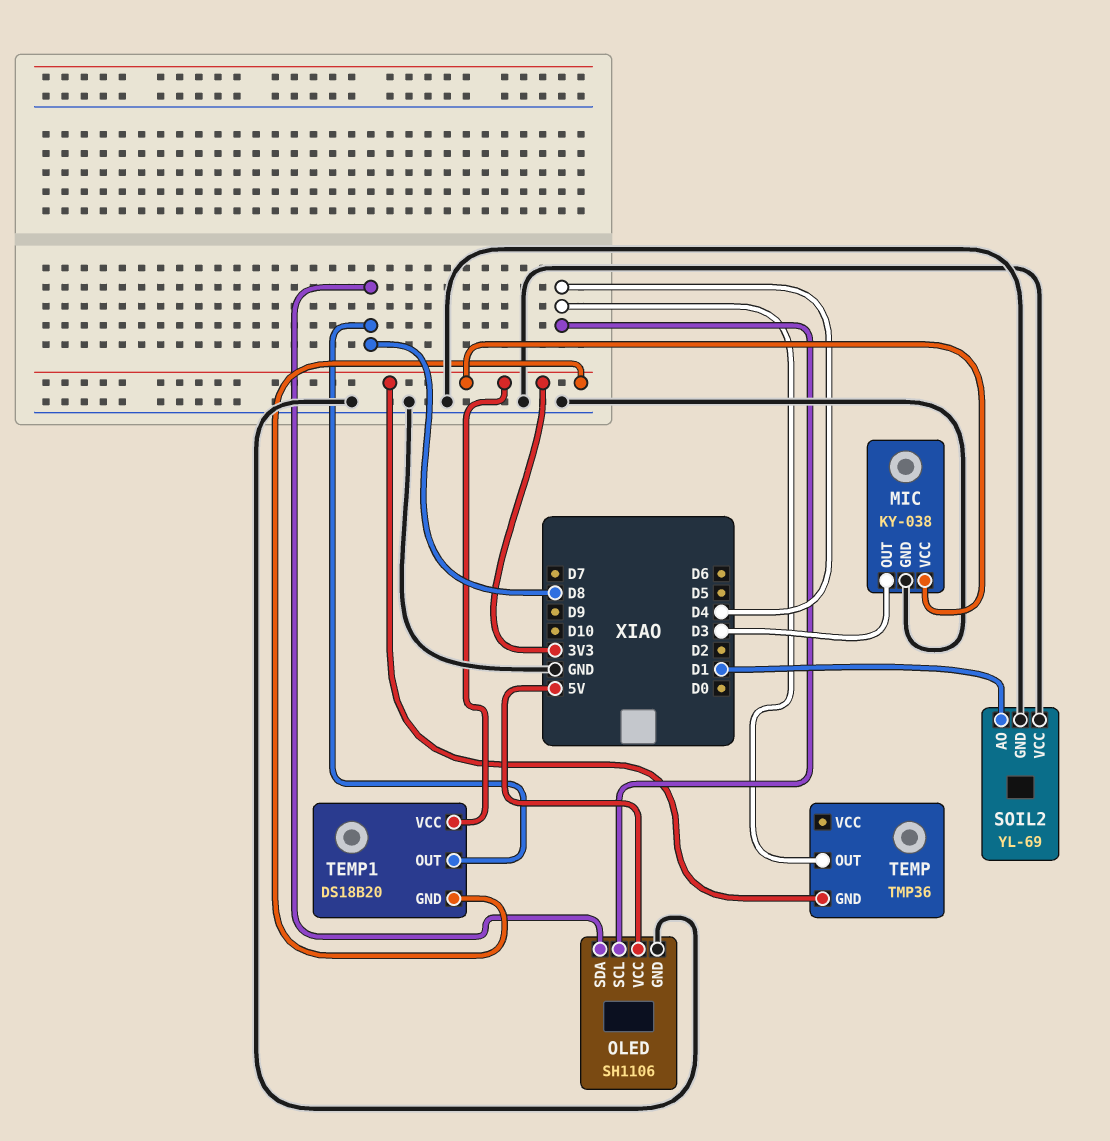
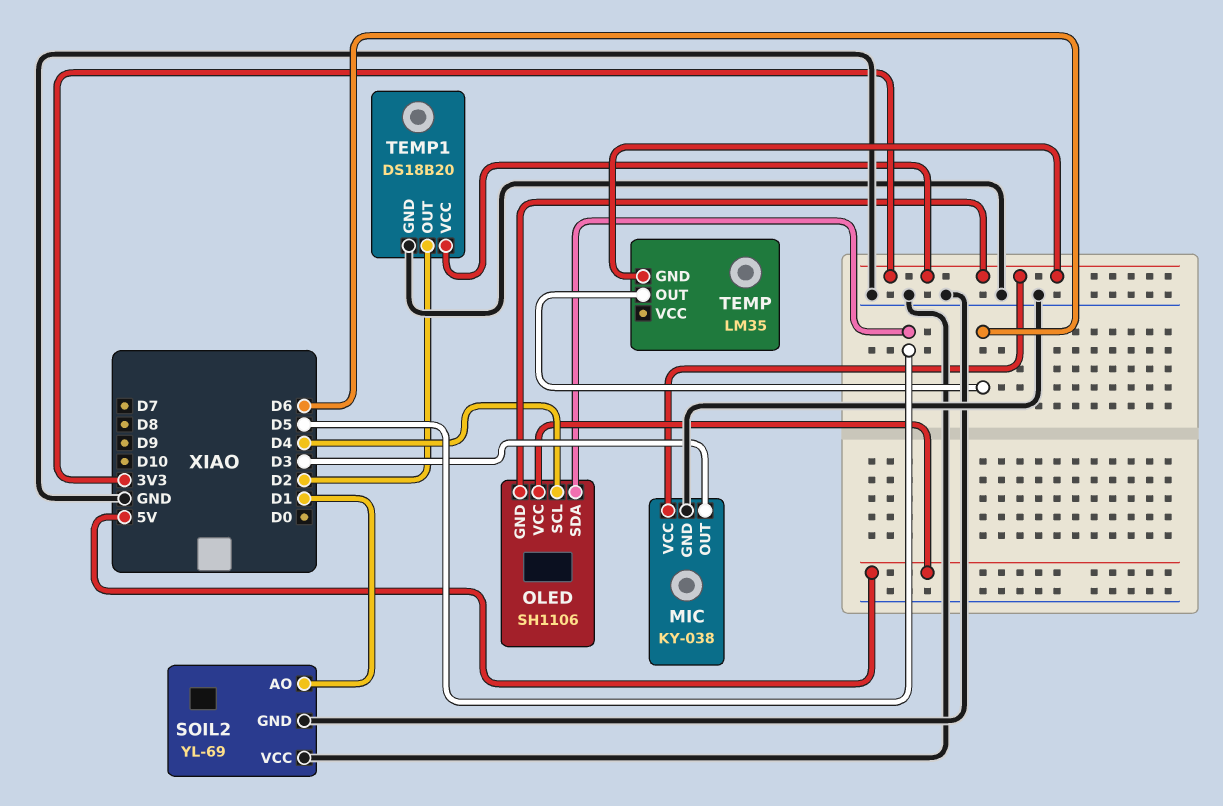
OLED pin GND: GND -> 3V3
OLED pin SDA: D8 -> D5
TEMP: TMP36 -> LM35
TEMP pin OUT: D4 -> D6
TEMP1 pin GND: 3V3 -> GND
TEMP1 pin OUT: D8 -> D2

